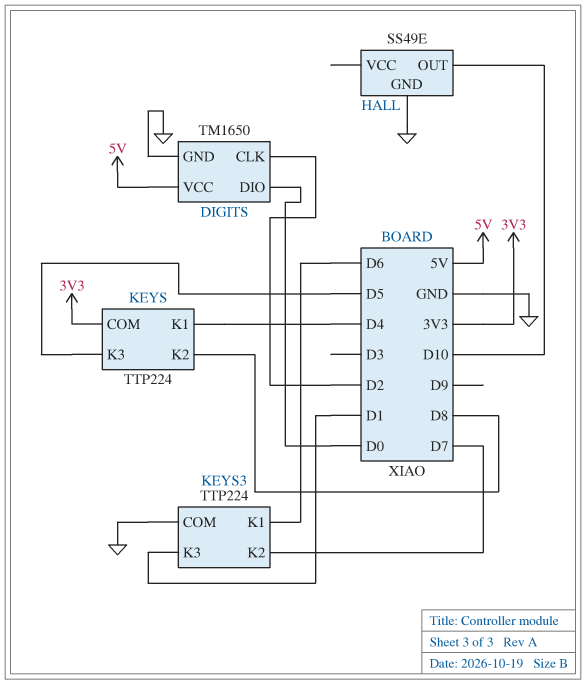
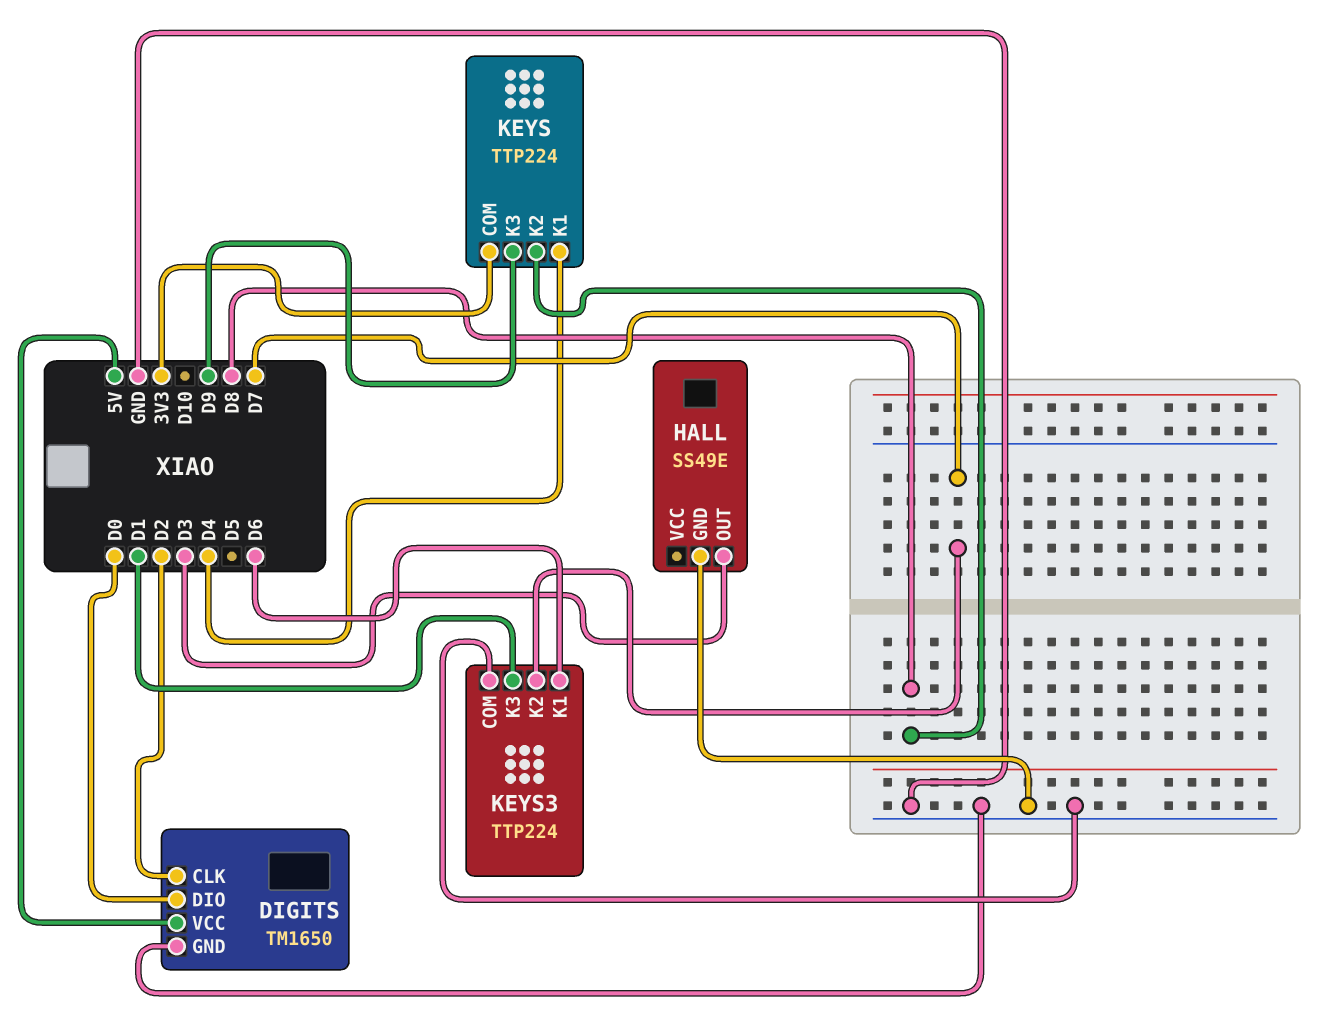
HALL pin OUT: D10 -> D3
KEYS pin K3: D5 -> D9

